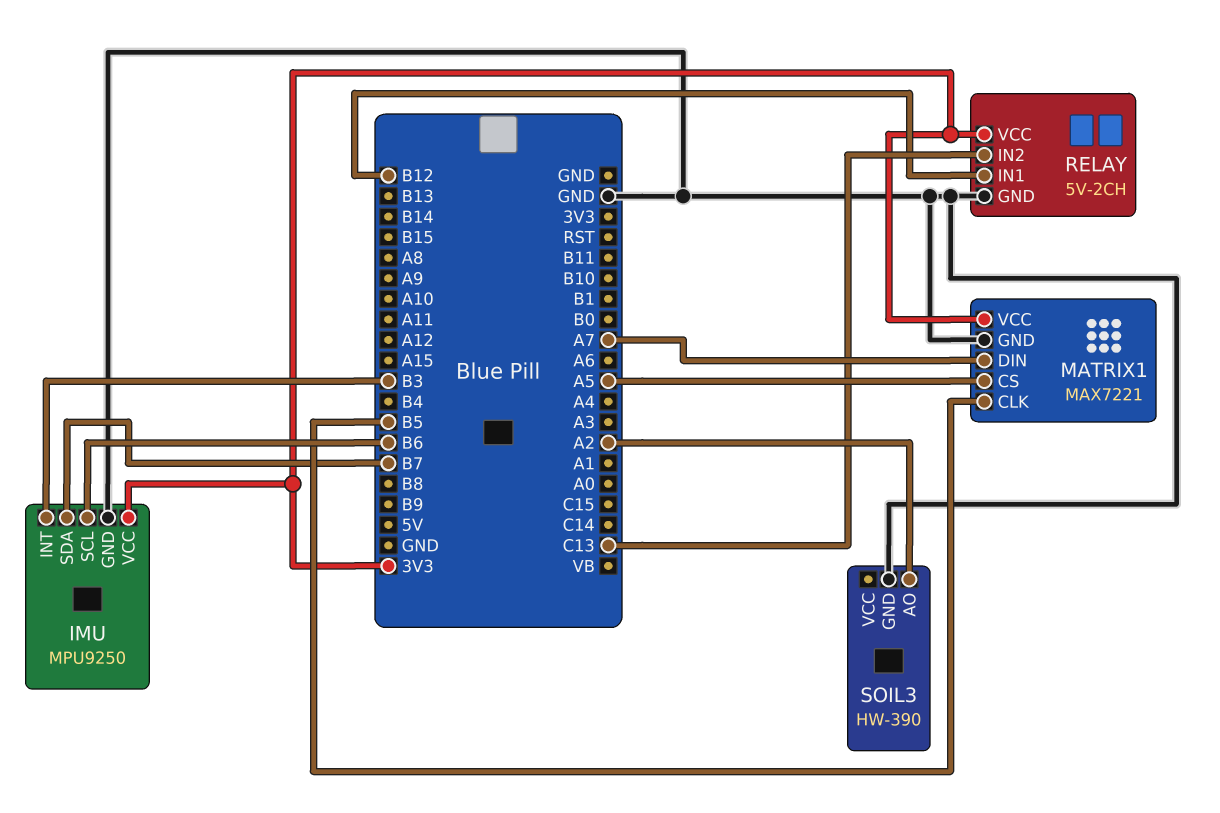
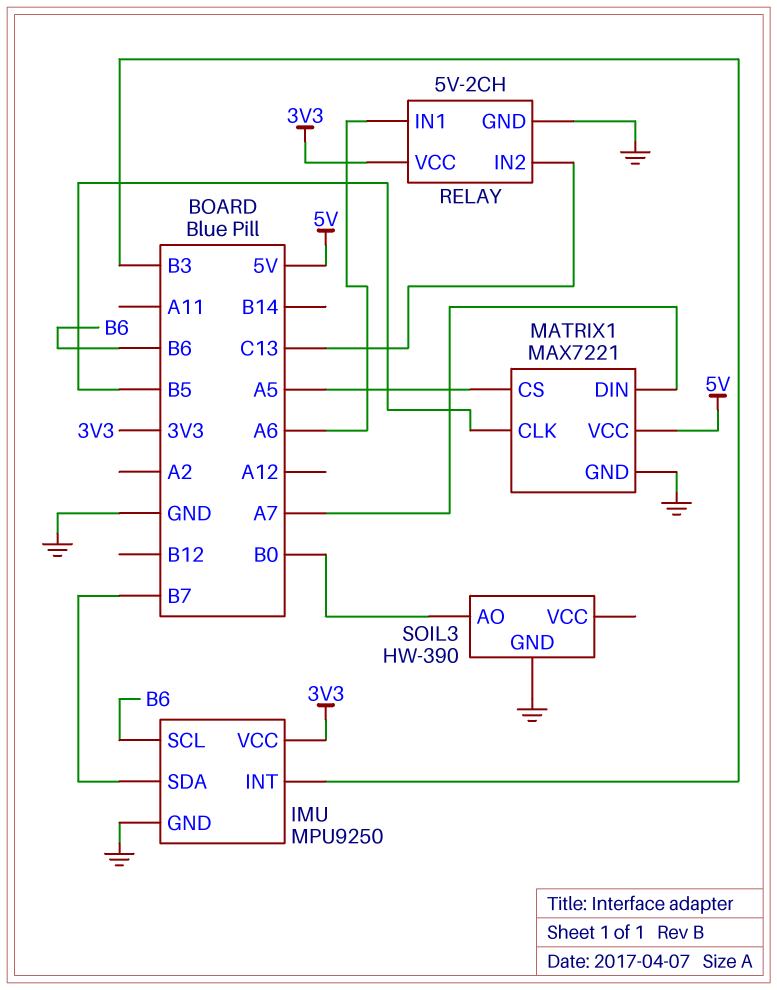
MATRIX1 pin VCC: 3V3 -> 5V
RELAY pin IN1: B12 -> A6
SOIL3 pin AO: A2 -> B0

